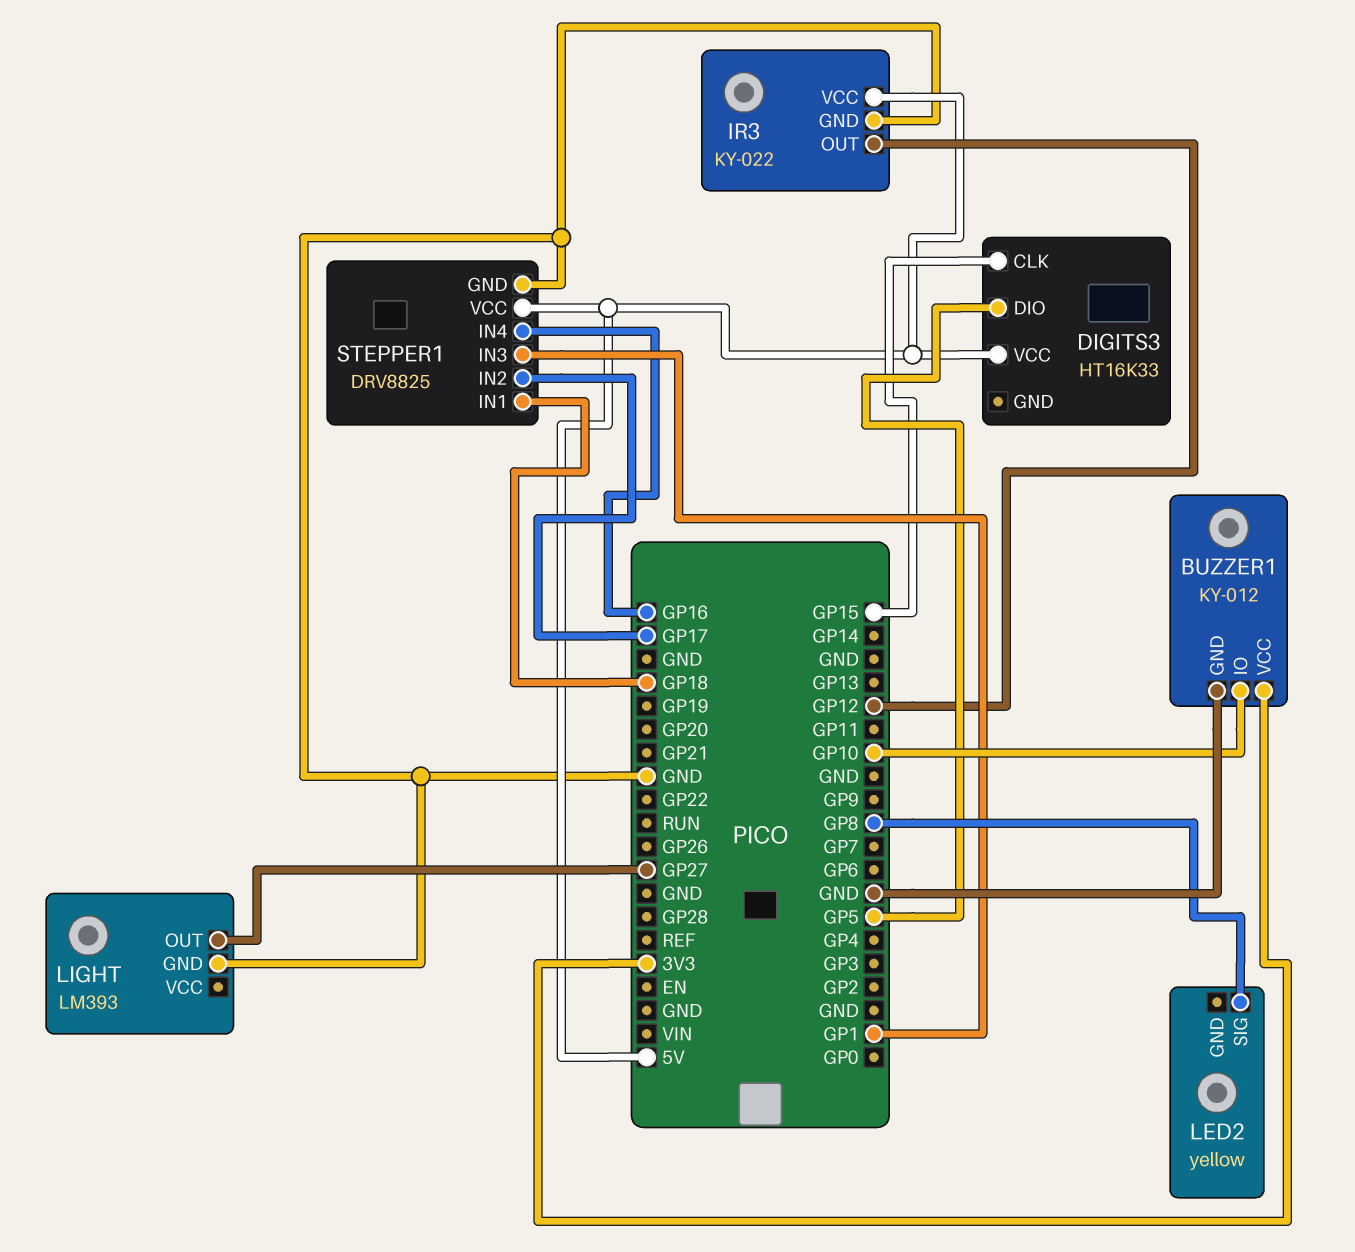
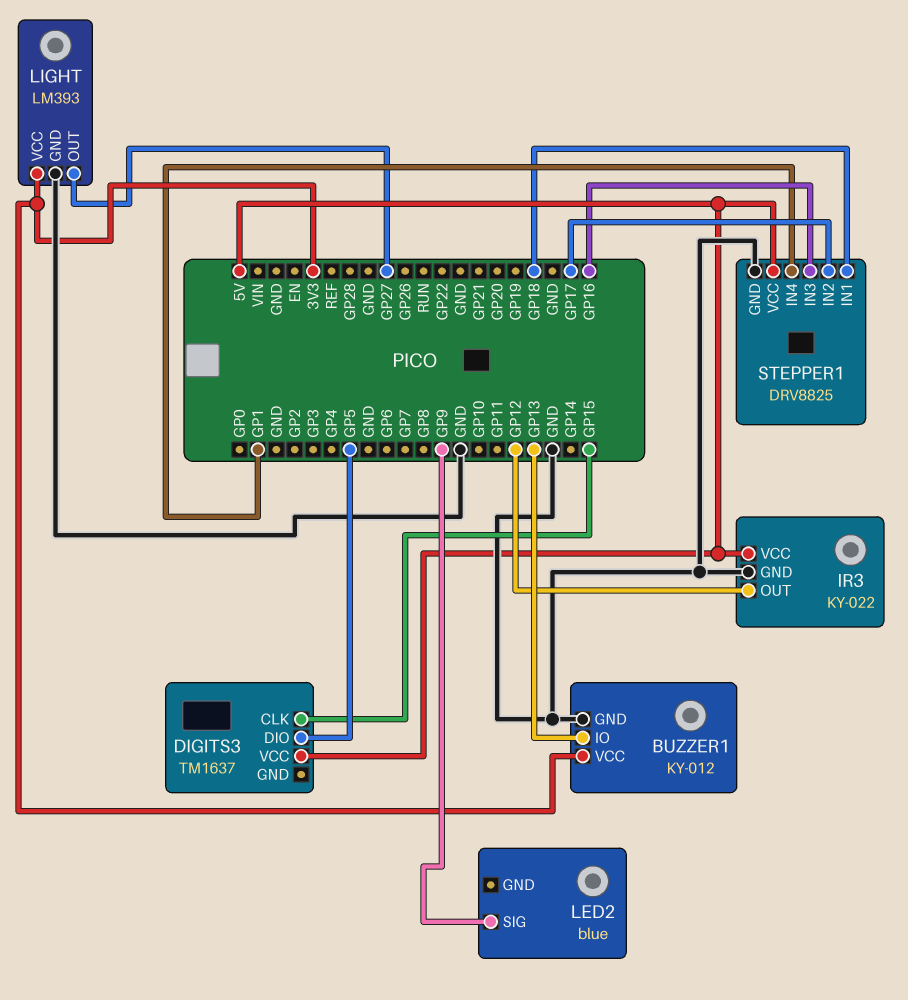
BUZZER1 pin IO: GP10 -> GP13
DIGITS3: HT16K33 -> TM1637
LED2: yellow -> blue
LED2 pin SIG: GP8 -> GP9
LIGHT pin VCC: none -> 3V3
STEPPER1 pin IN3: GP1 -> GP16
STEPPER1 pin IN4: GP16 -> GP1

